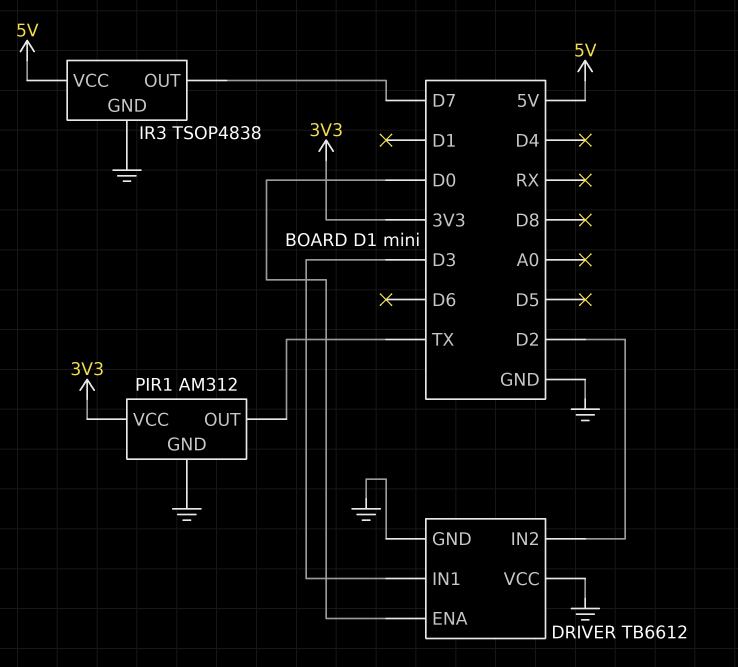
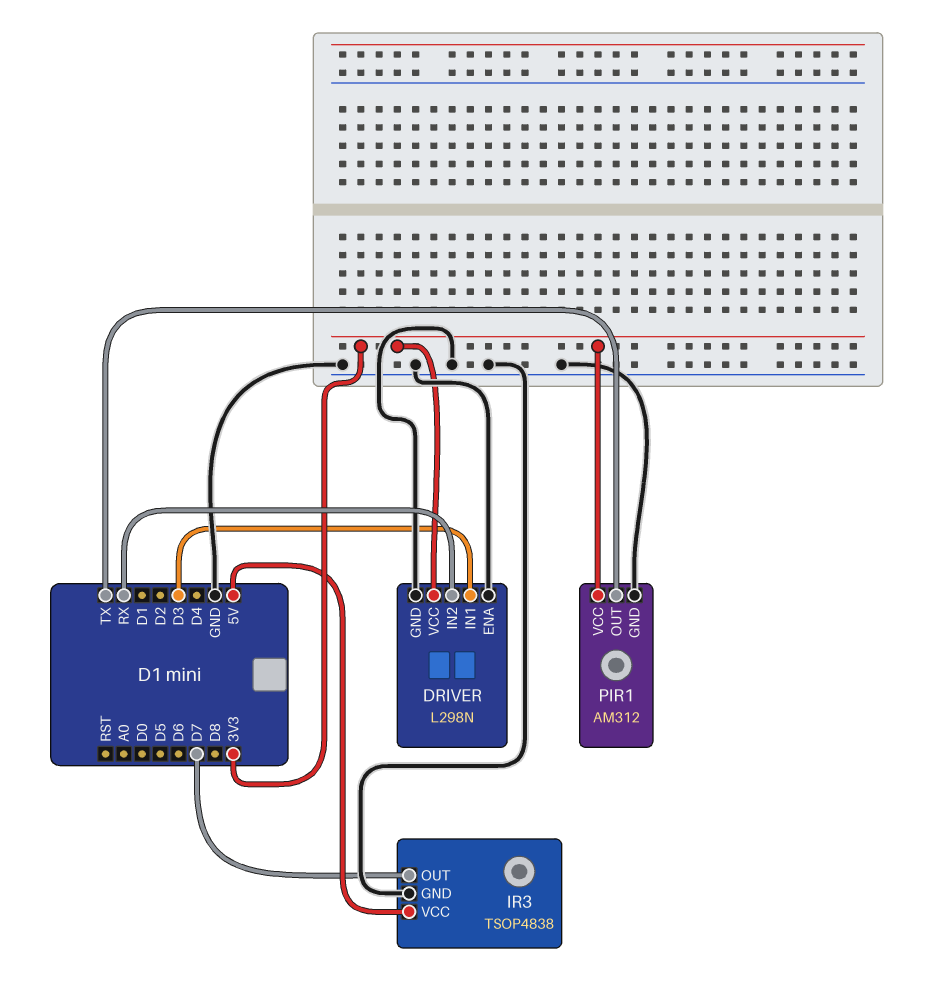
DRIVER: TB6612 -> L298N
DRIVER pin ENA: D0 -> GND
DRIVER pin IN2: D2 -> RX
DRIVER pin VCC: GND -> 3V3

